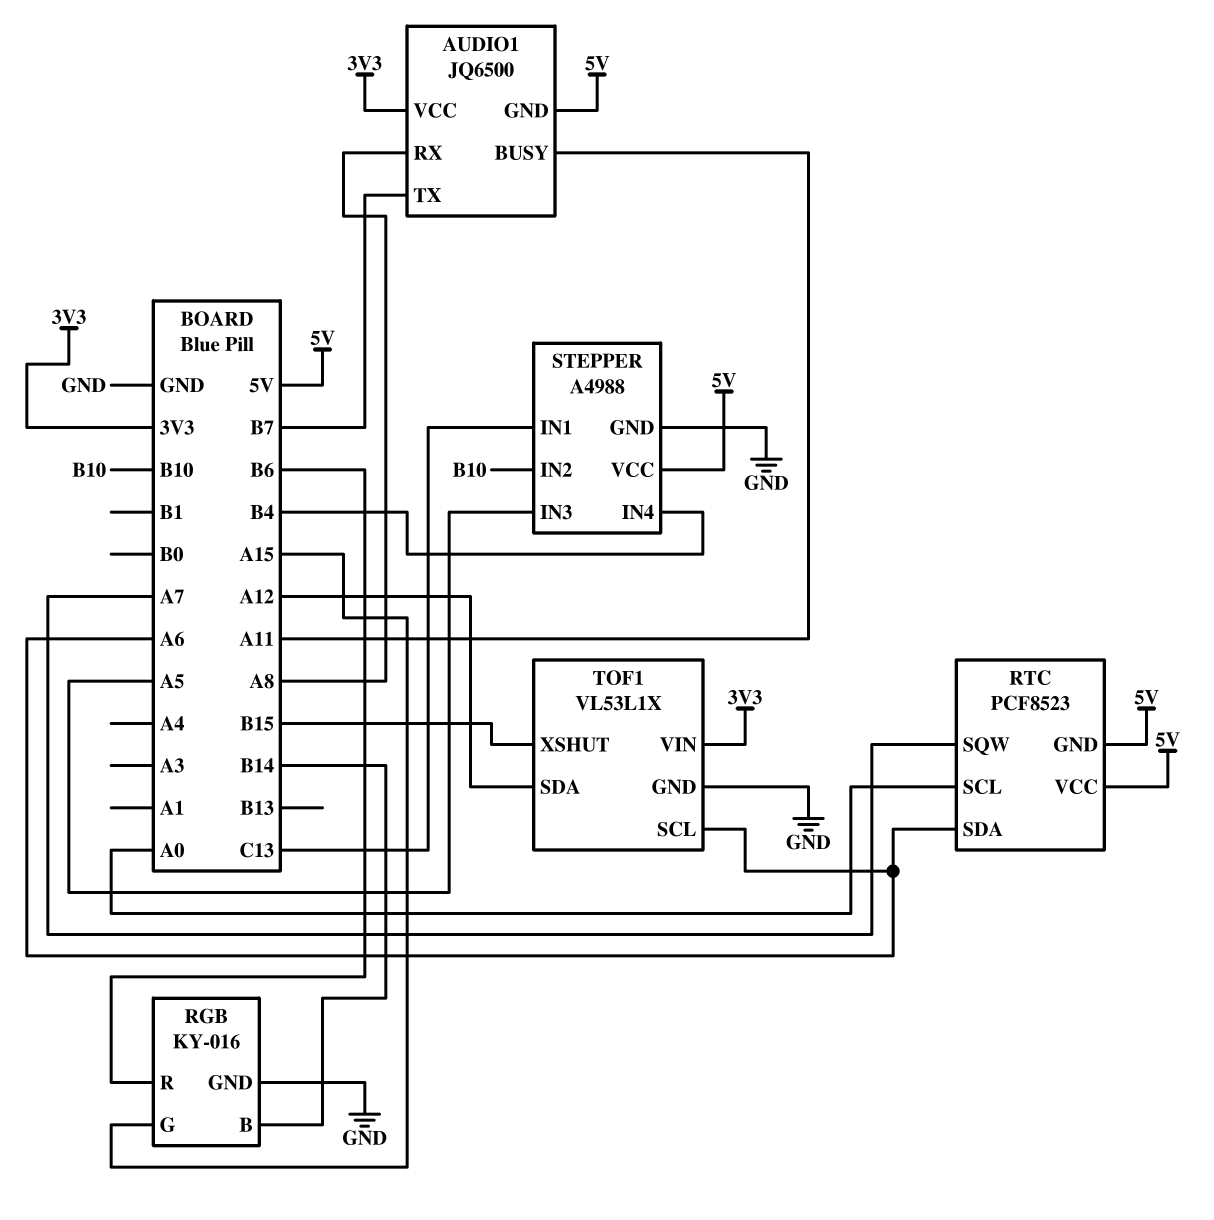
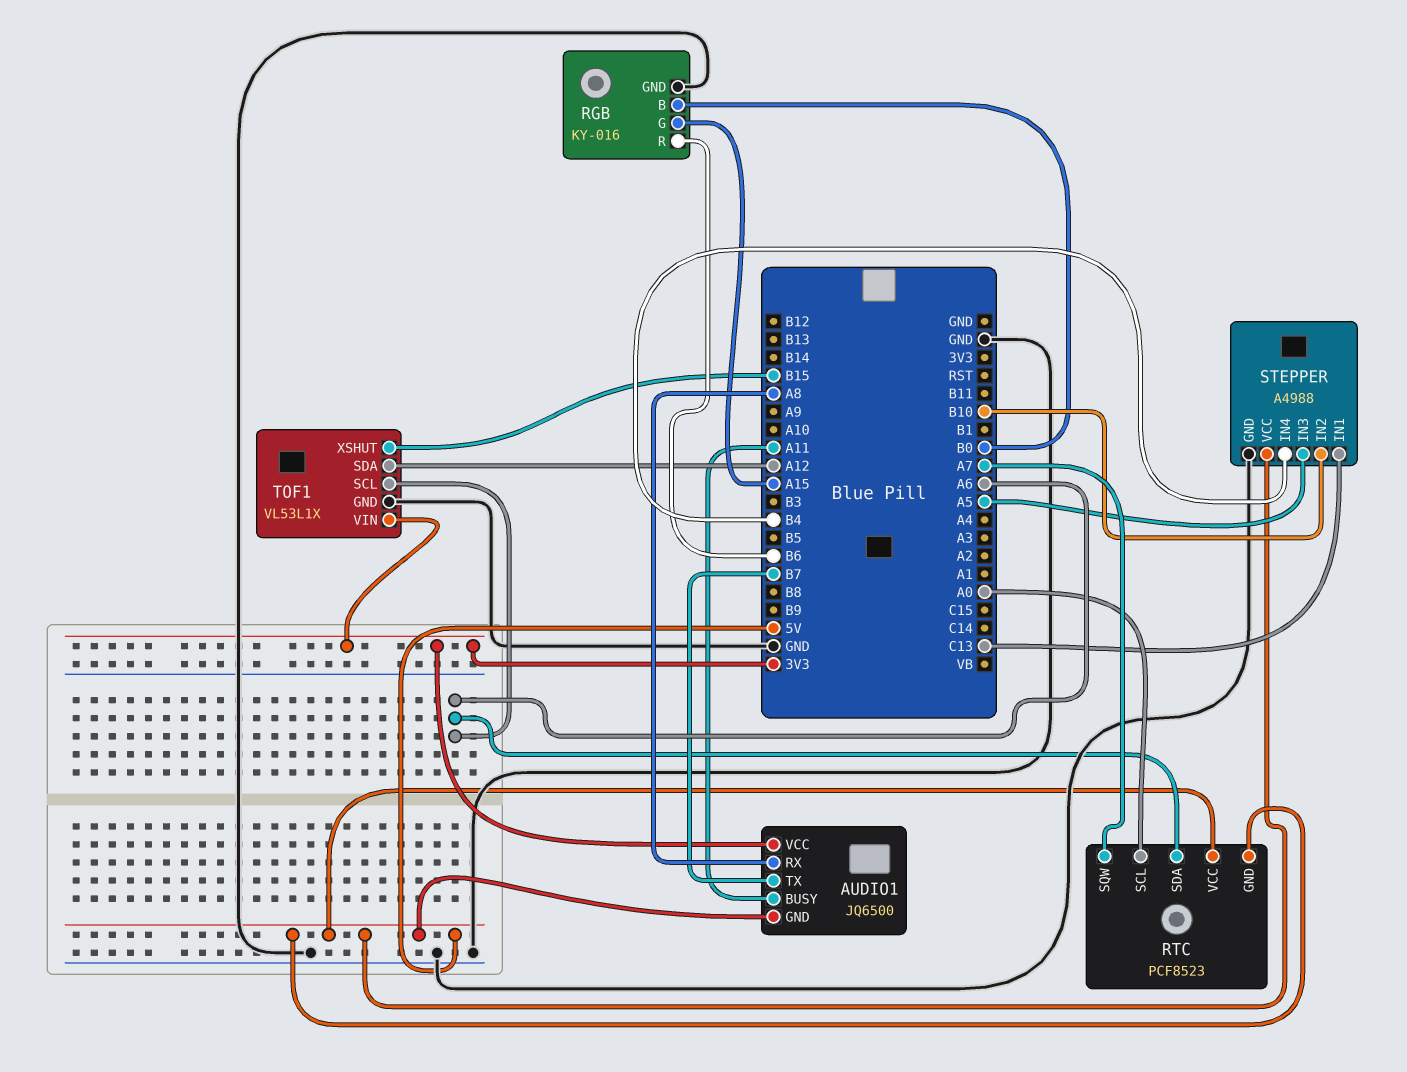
RGB pin B: B14 -> B0

